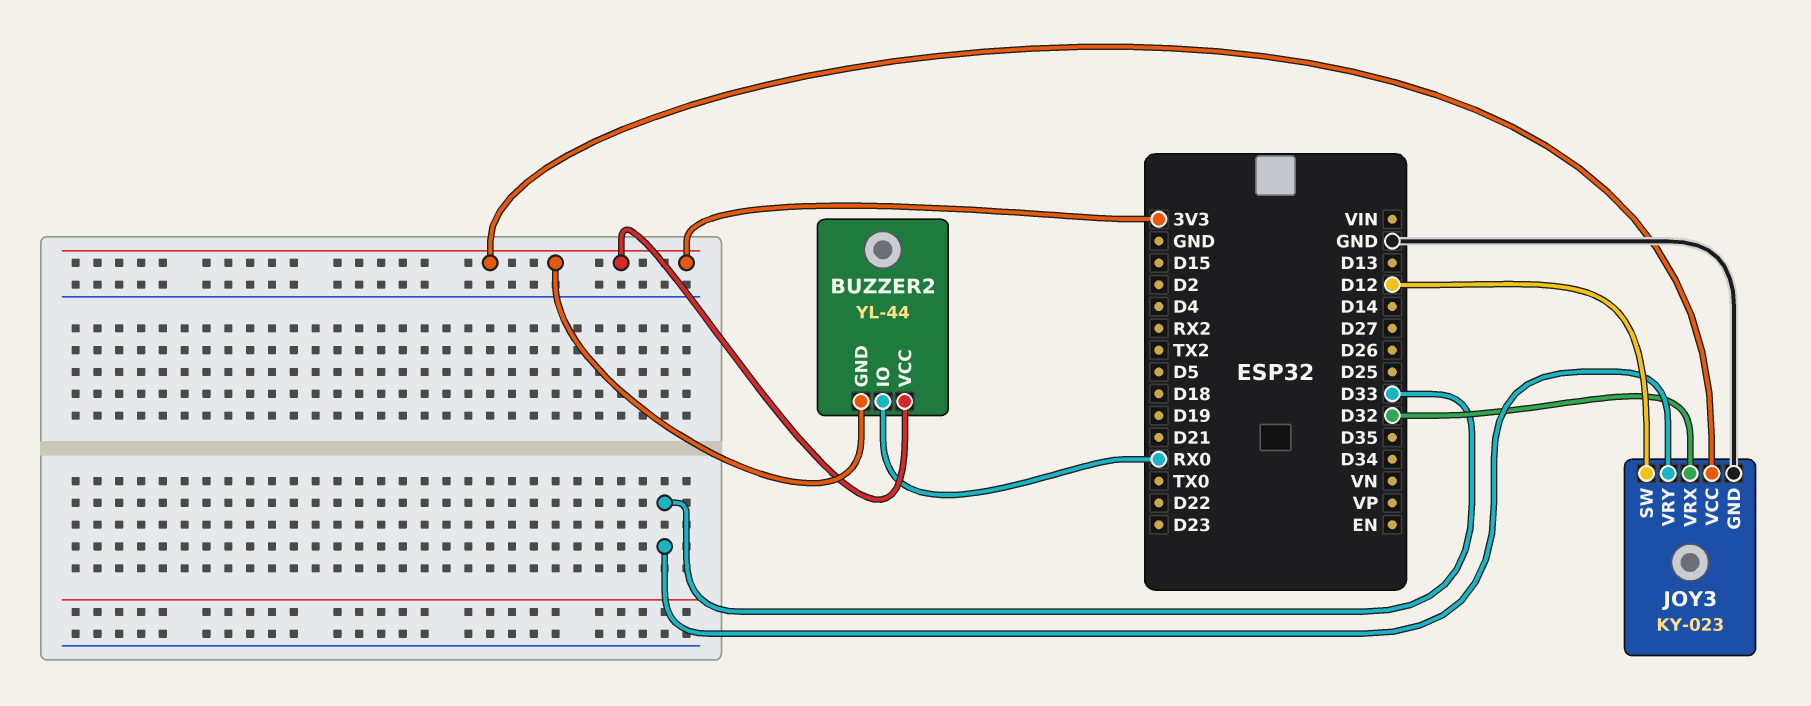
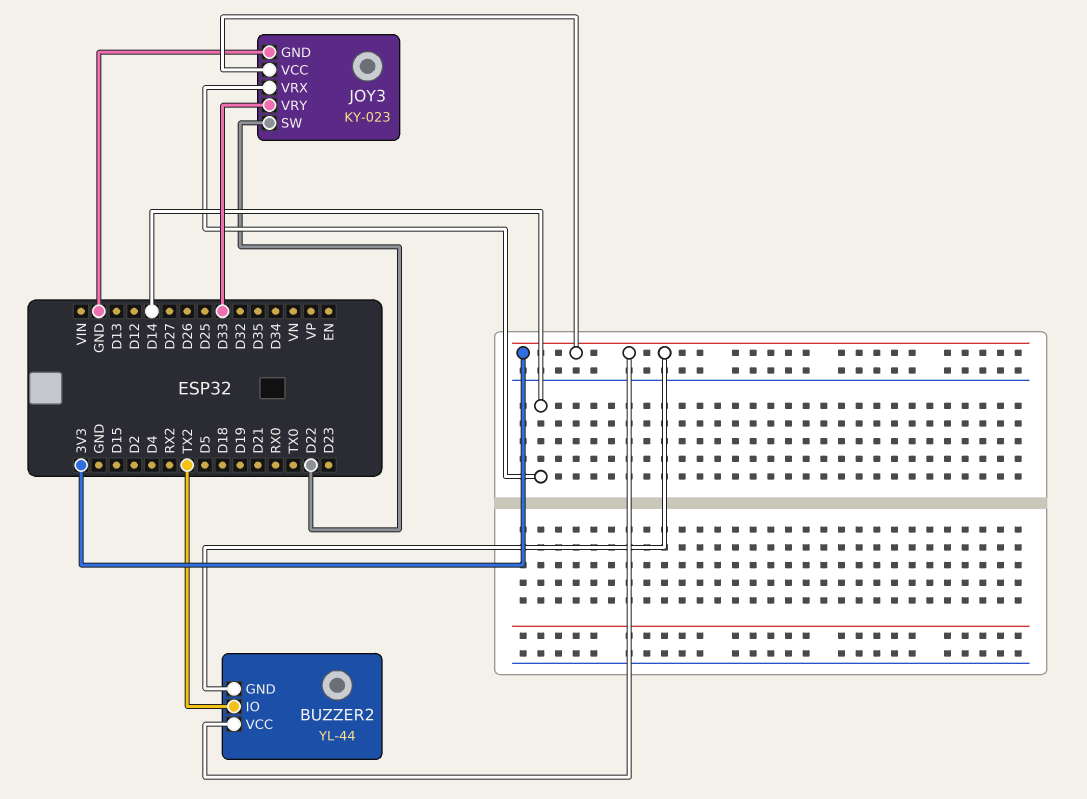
BUZZER2 pin IO: RX0 -> TX2
JOY3 pin SW: D12 -> D22
JOY3 pin VRX: D32 -> D14

